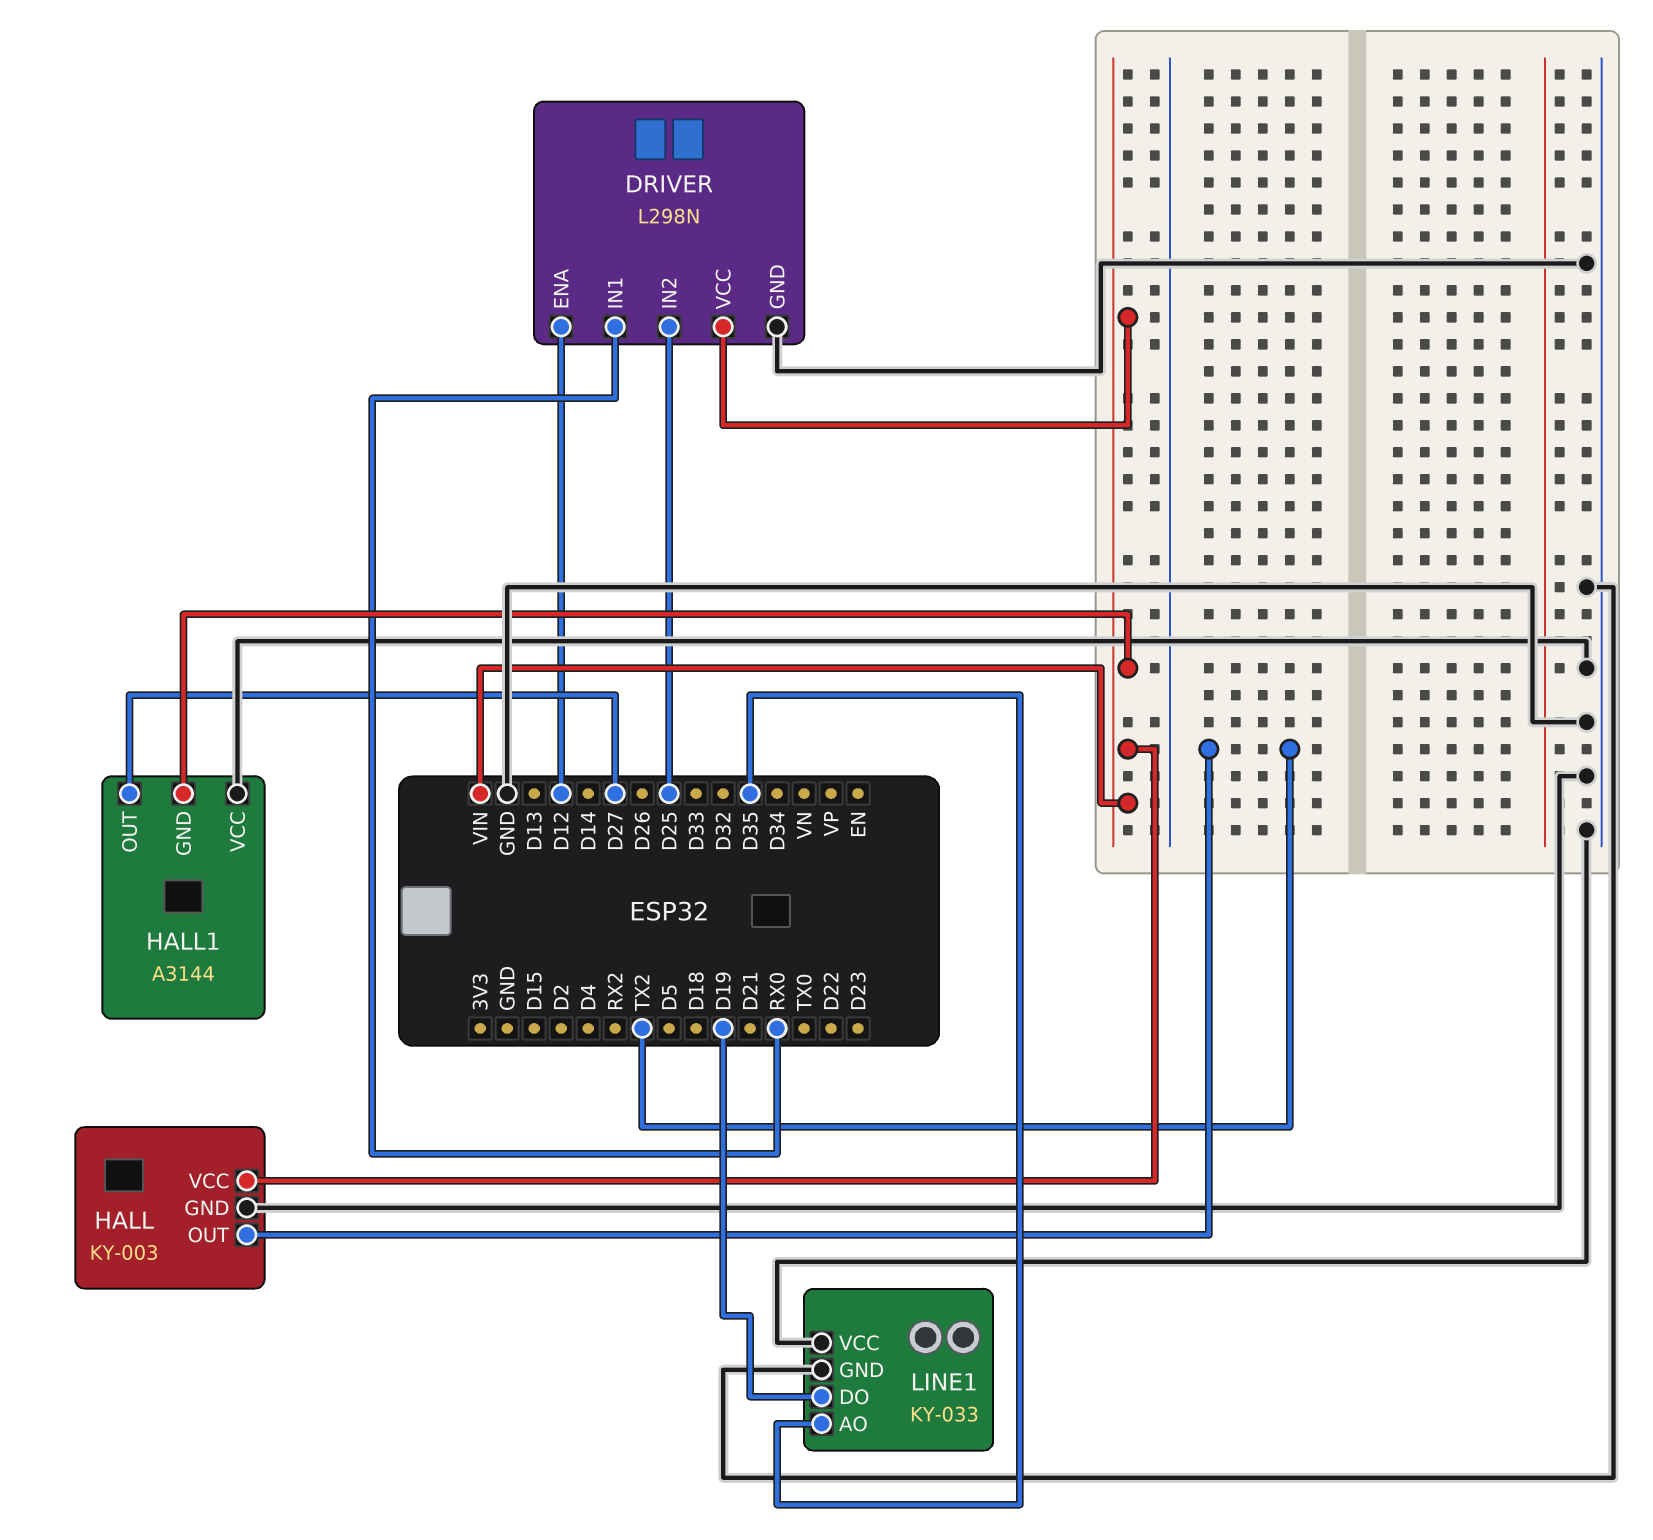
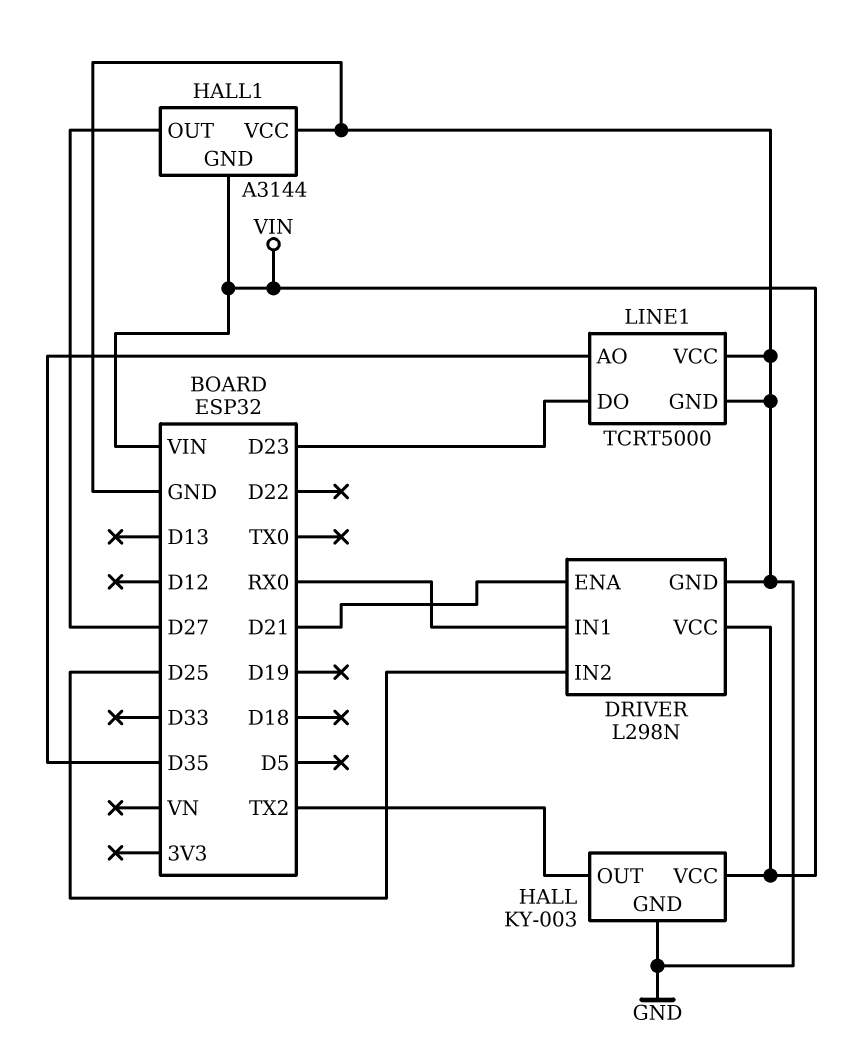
DRIVER pin ENA: D12 -> D21
LINE1: KY-033 -> TCRT5000
LINE1 pin DO: D19 -> D23

